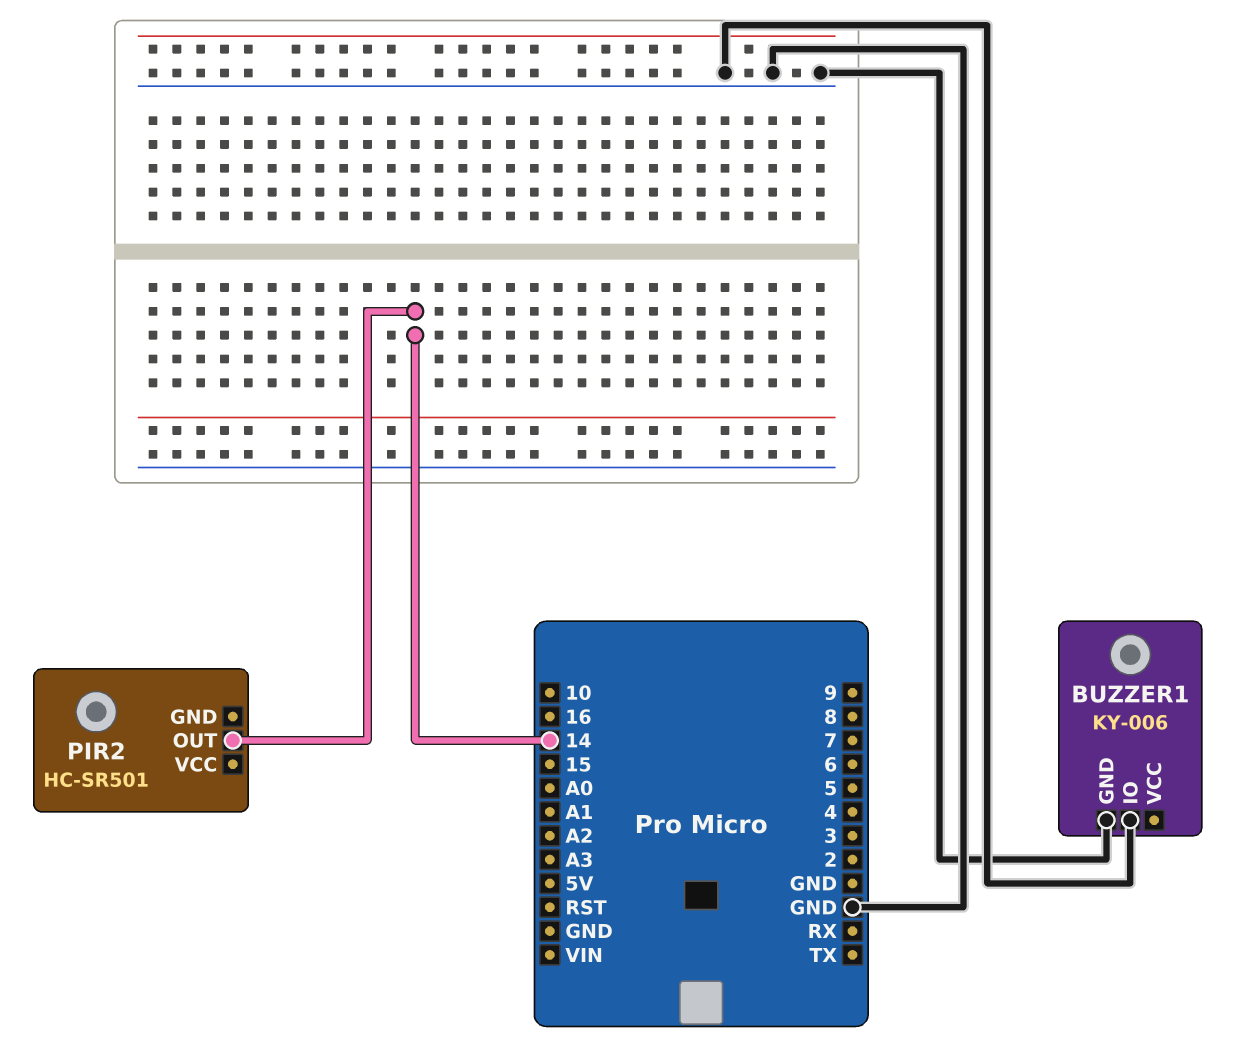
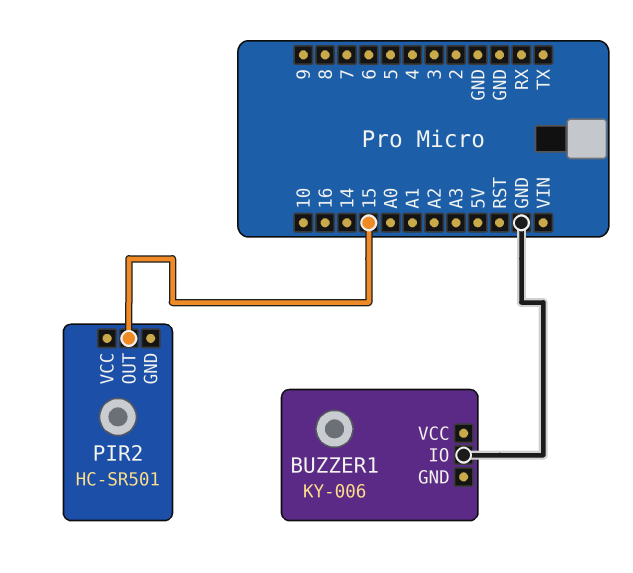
BUZZER1 pin GND: GND -> none
PIR2 pin OUT: 14 -> 15

